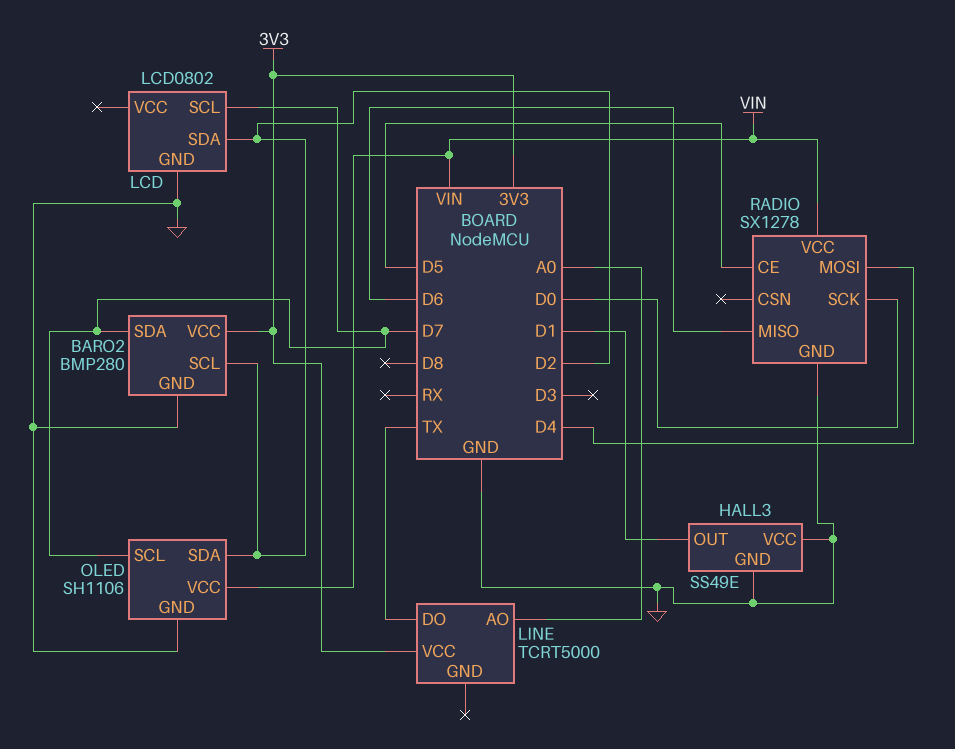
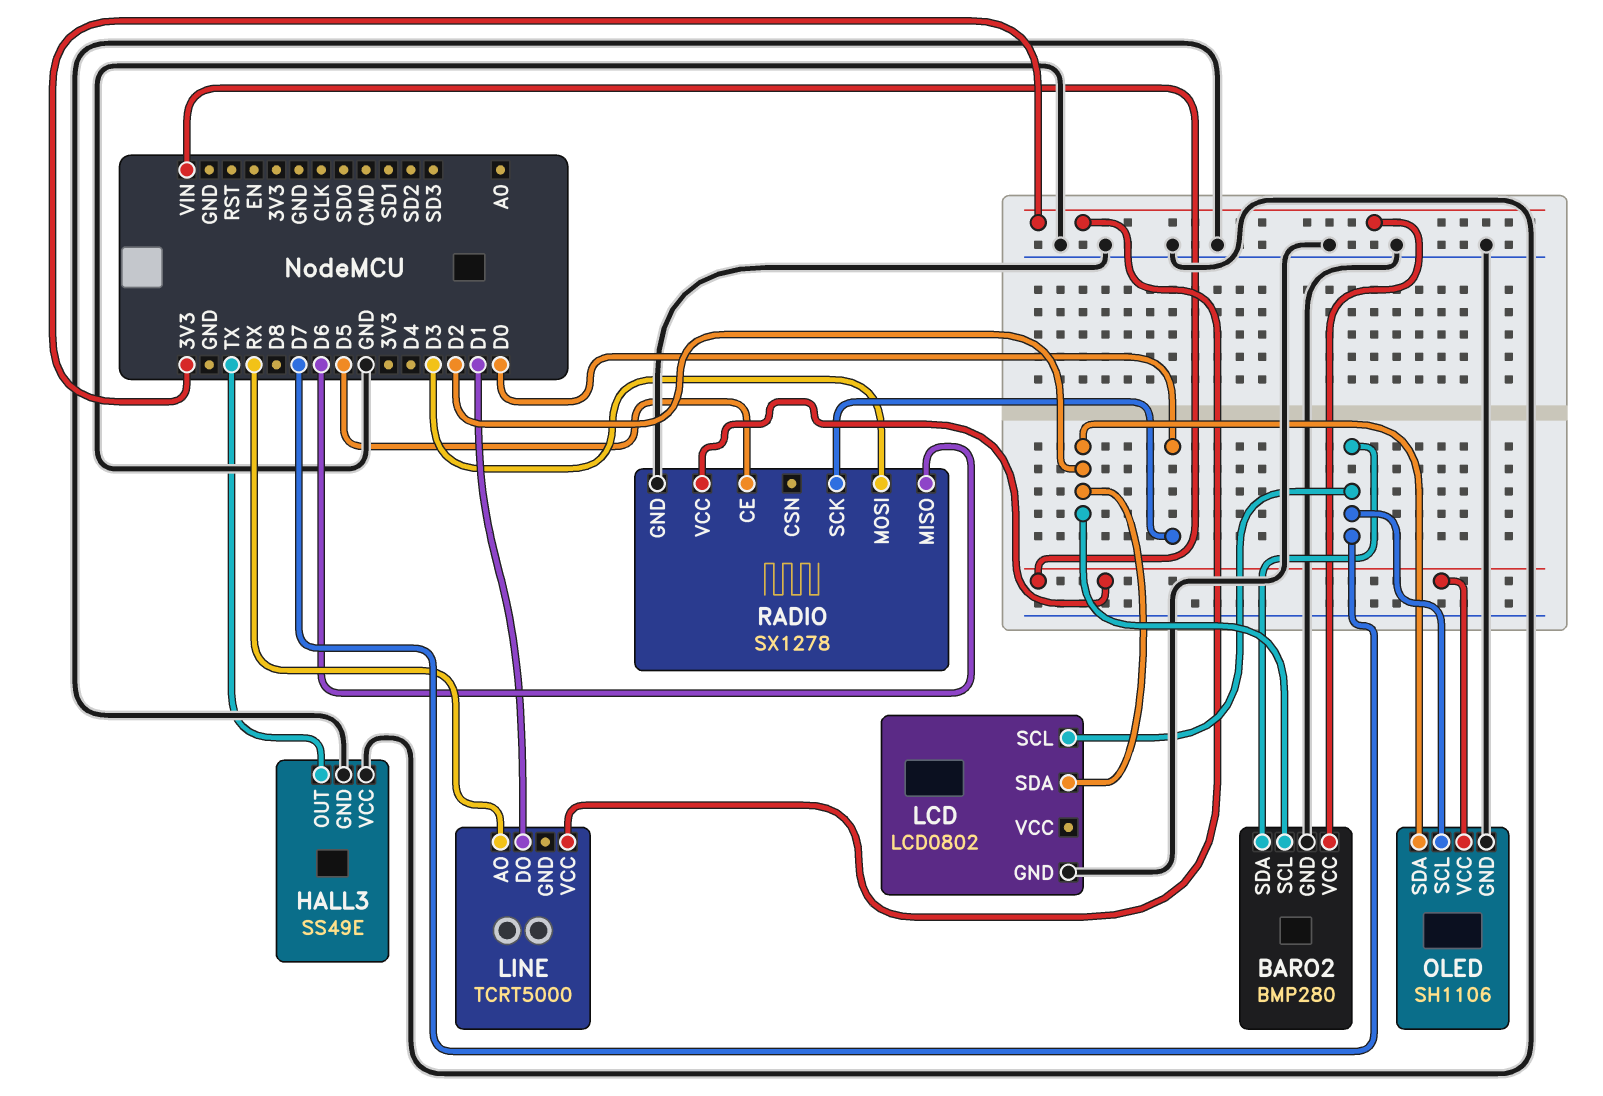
HALL3 pin OUT: D1 -> TX
LINE pin AO: A0 -> RX
LINE pin DO: TX -> D1
RADIO pin MOSI: D4 -> D3

